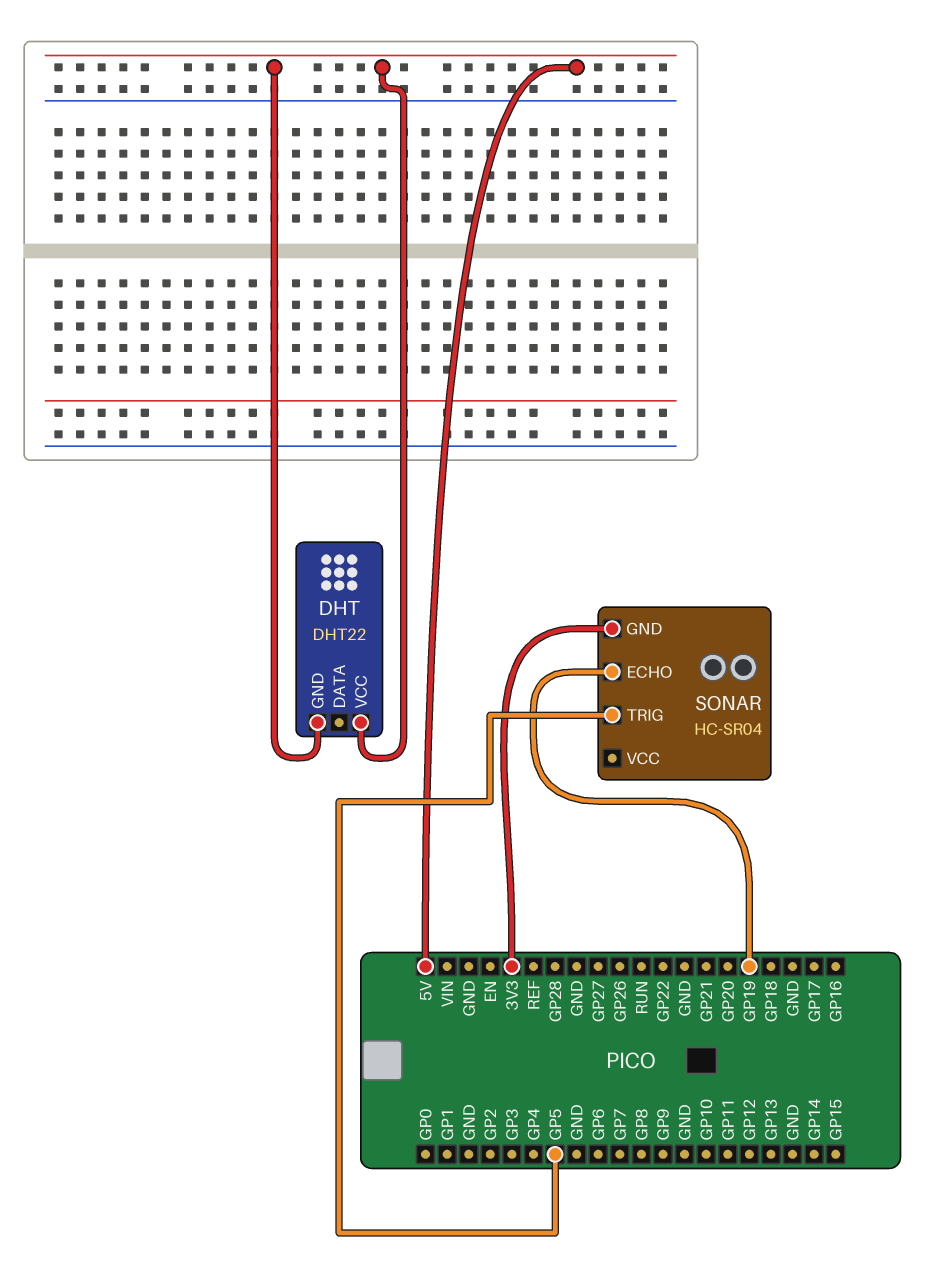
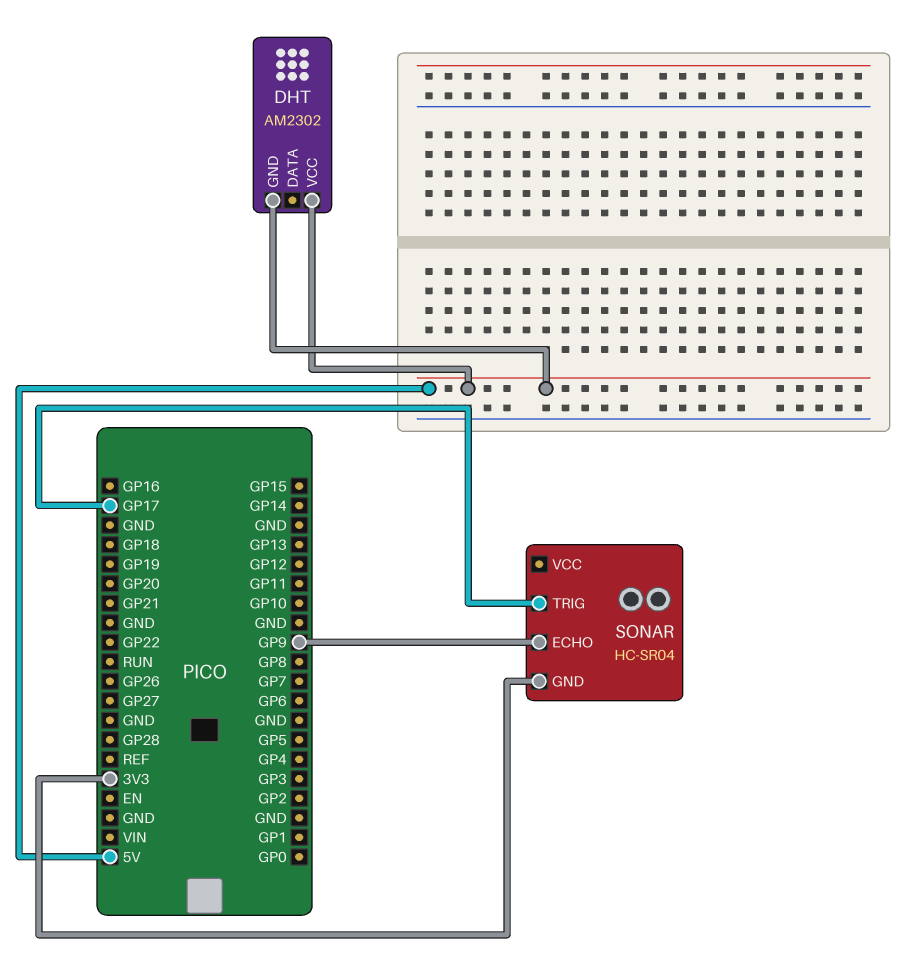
DHT: DHT22 -> AM2302
SONAR pin ECHO: GP19 -> GP9
SONAR pin TRIG: GP5 -> GP17

